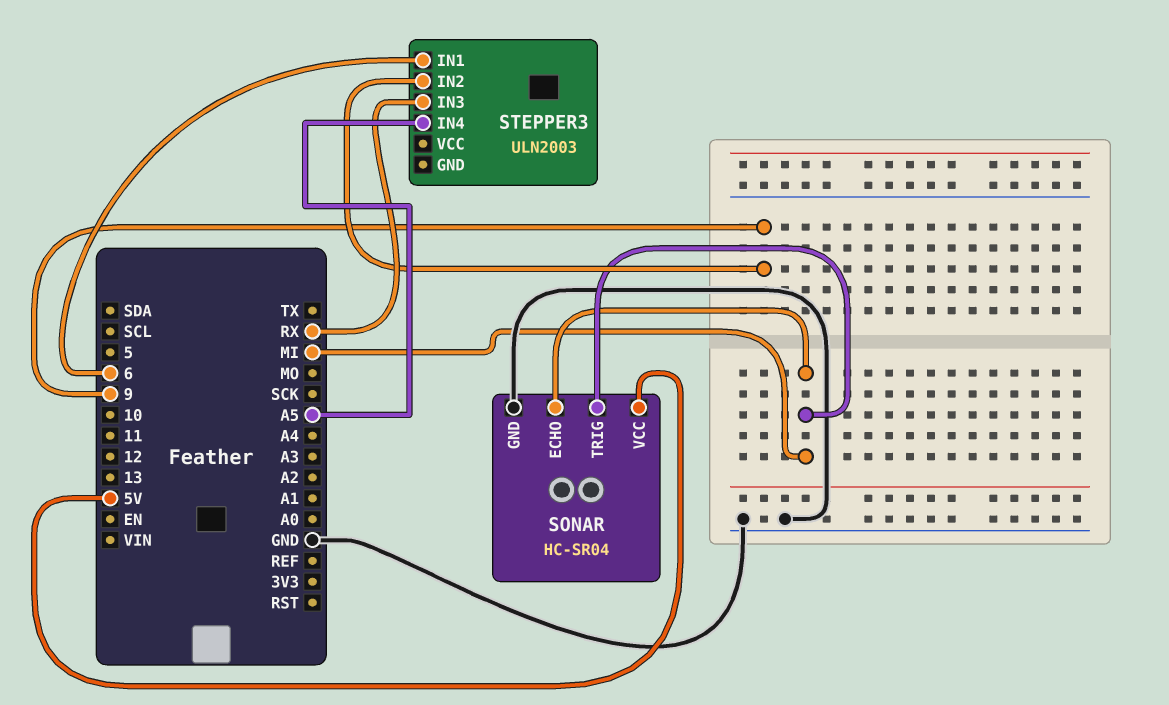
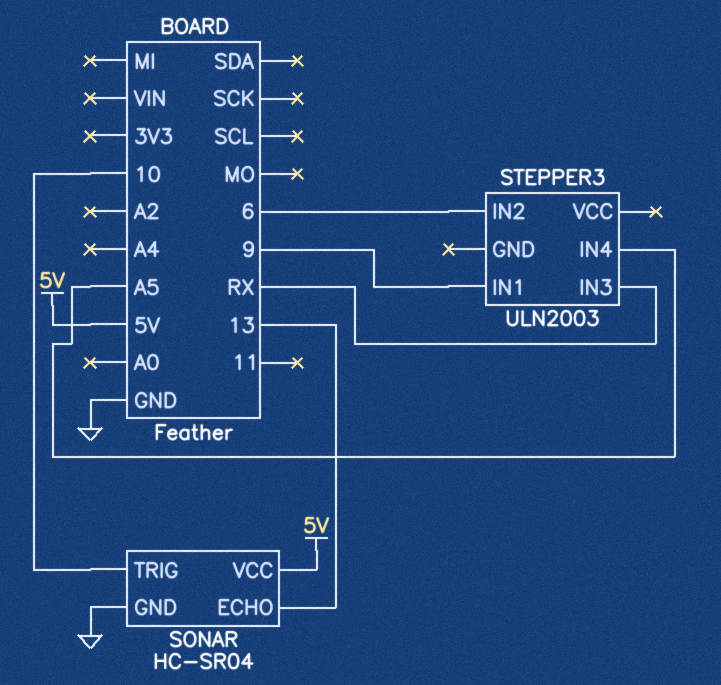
SONAR pin ECHO: MI -> 13
SONAR pin TRIG: MI -> 10
STEPPER3 pin IN1: 6 -> 9
STEPPER3 pin IN2: 9 -> 6

